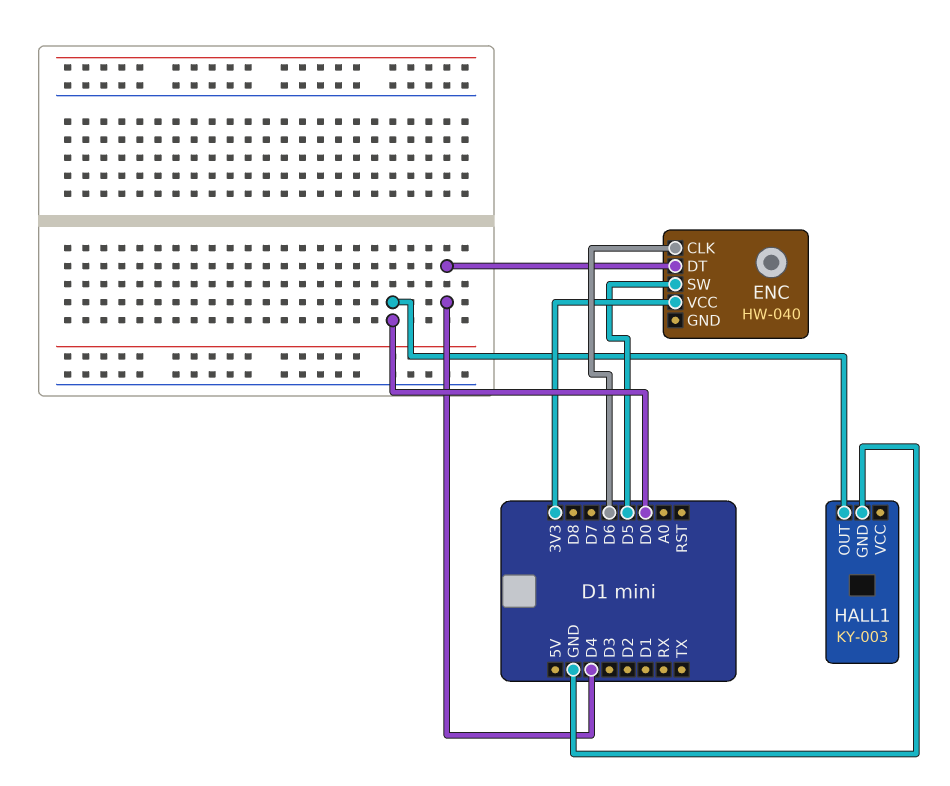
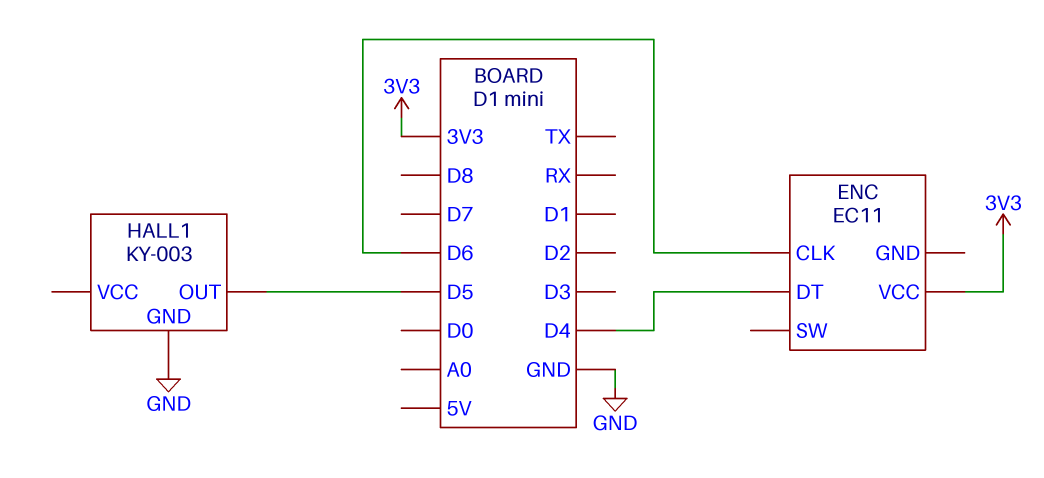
ENC: HW-040 -> EC11
ENC pin SW: D5 -> none
HALL1 pin OUT: D0 -> D5

